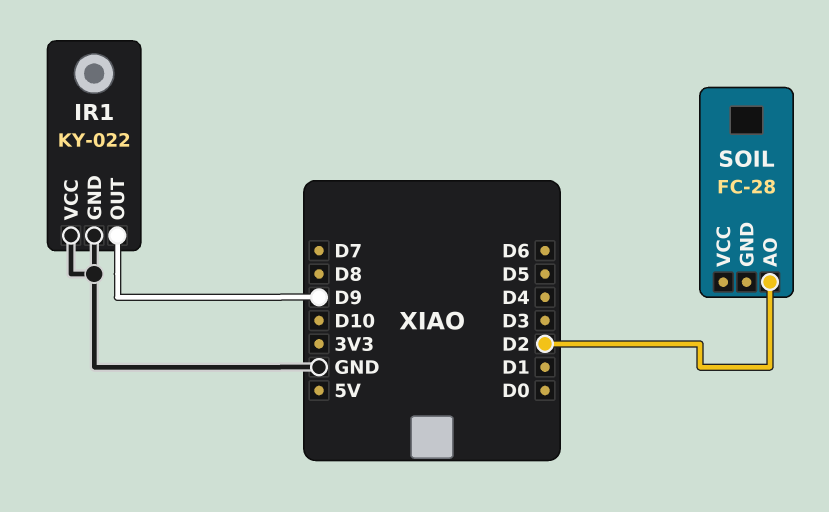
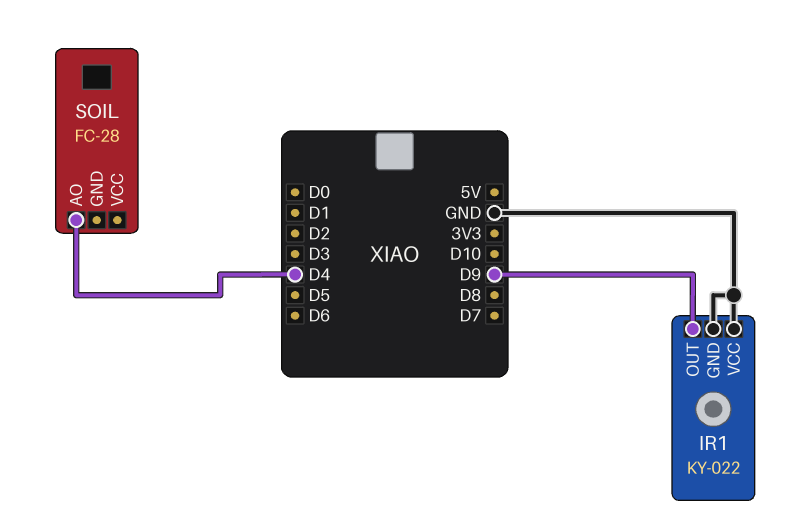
SOIL pin AO: D2 -> D4

